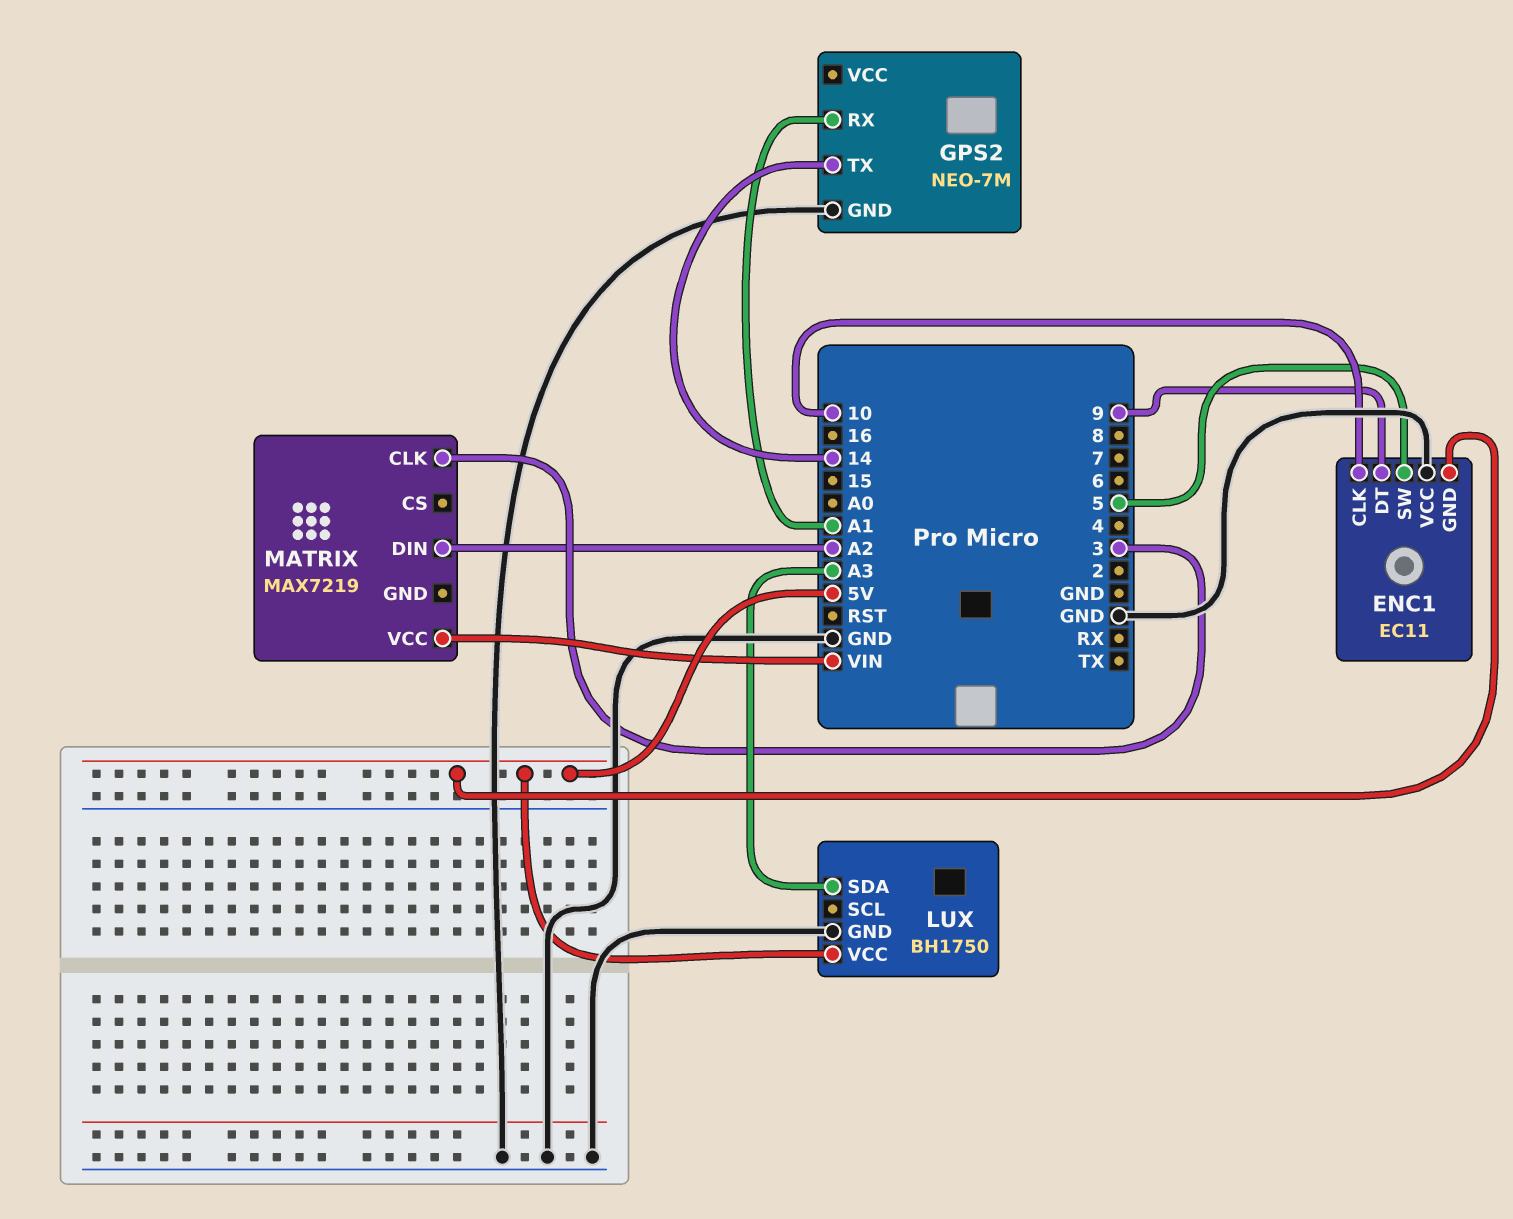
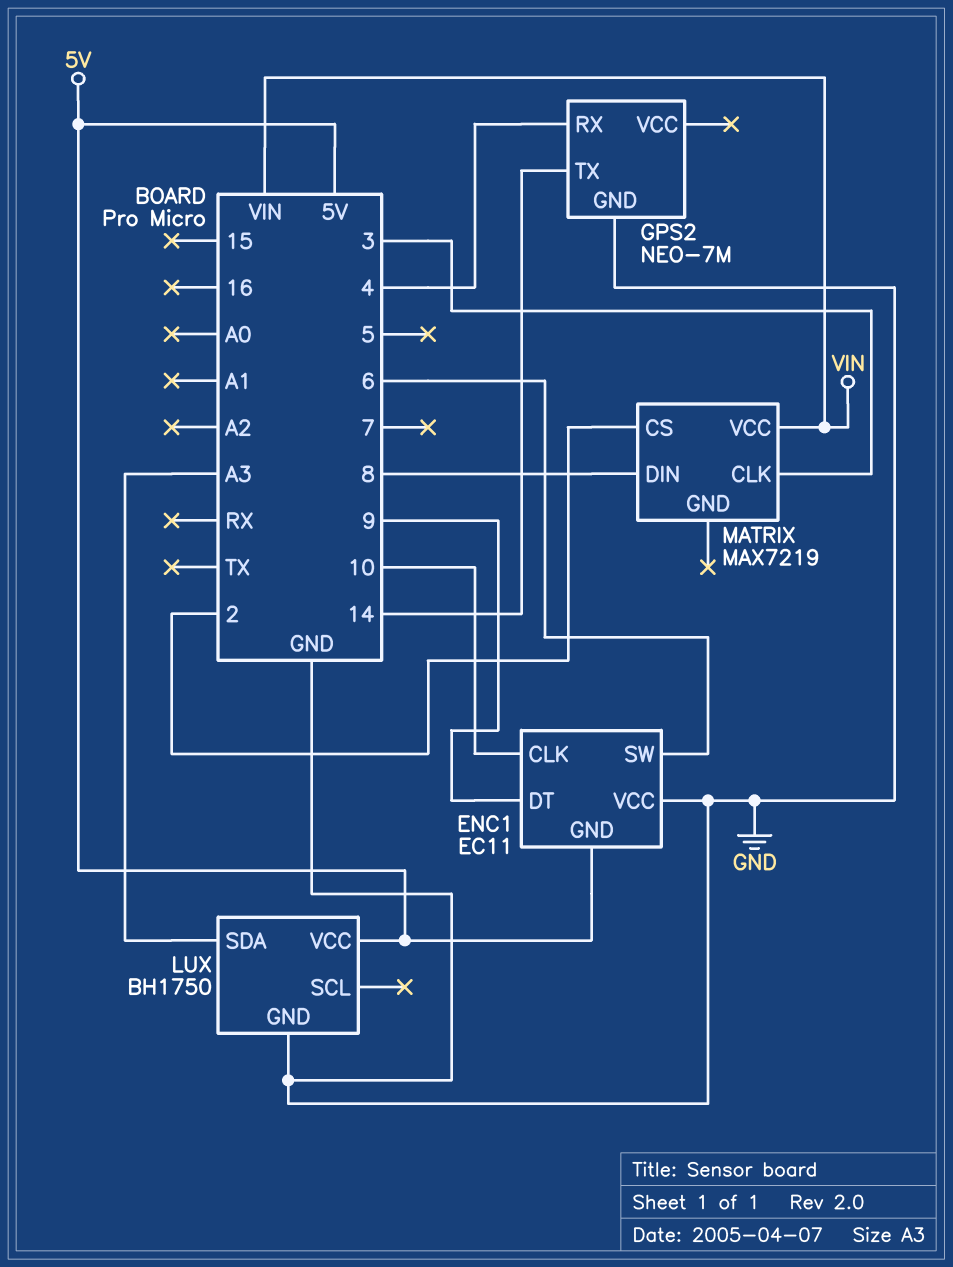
ENC1 pin SW: 5 -> 6
GPS2 pin RX: A1 -> 4
MATRIX pin CS: none -> 2
MATRIX pin DIN: A2 -> 8

